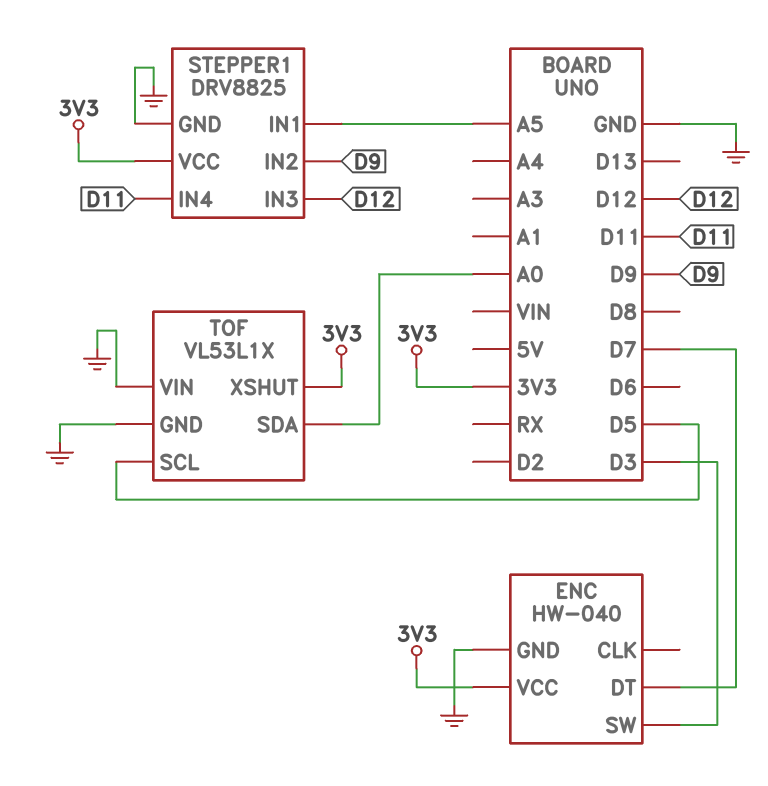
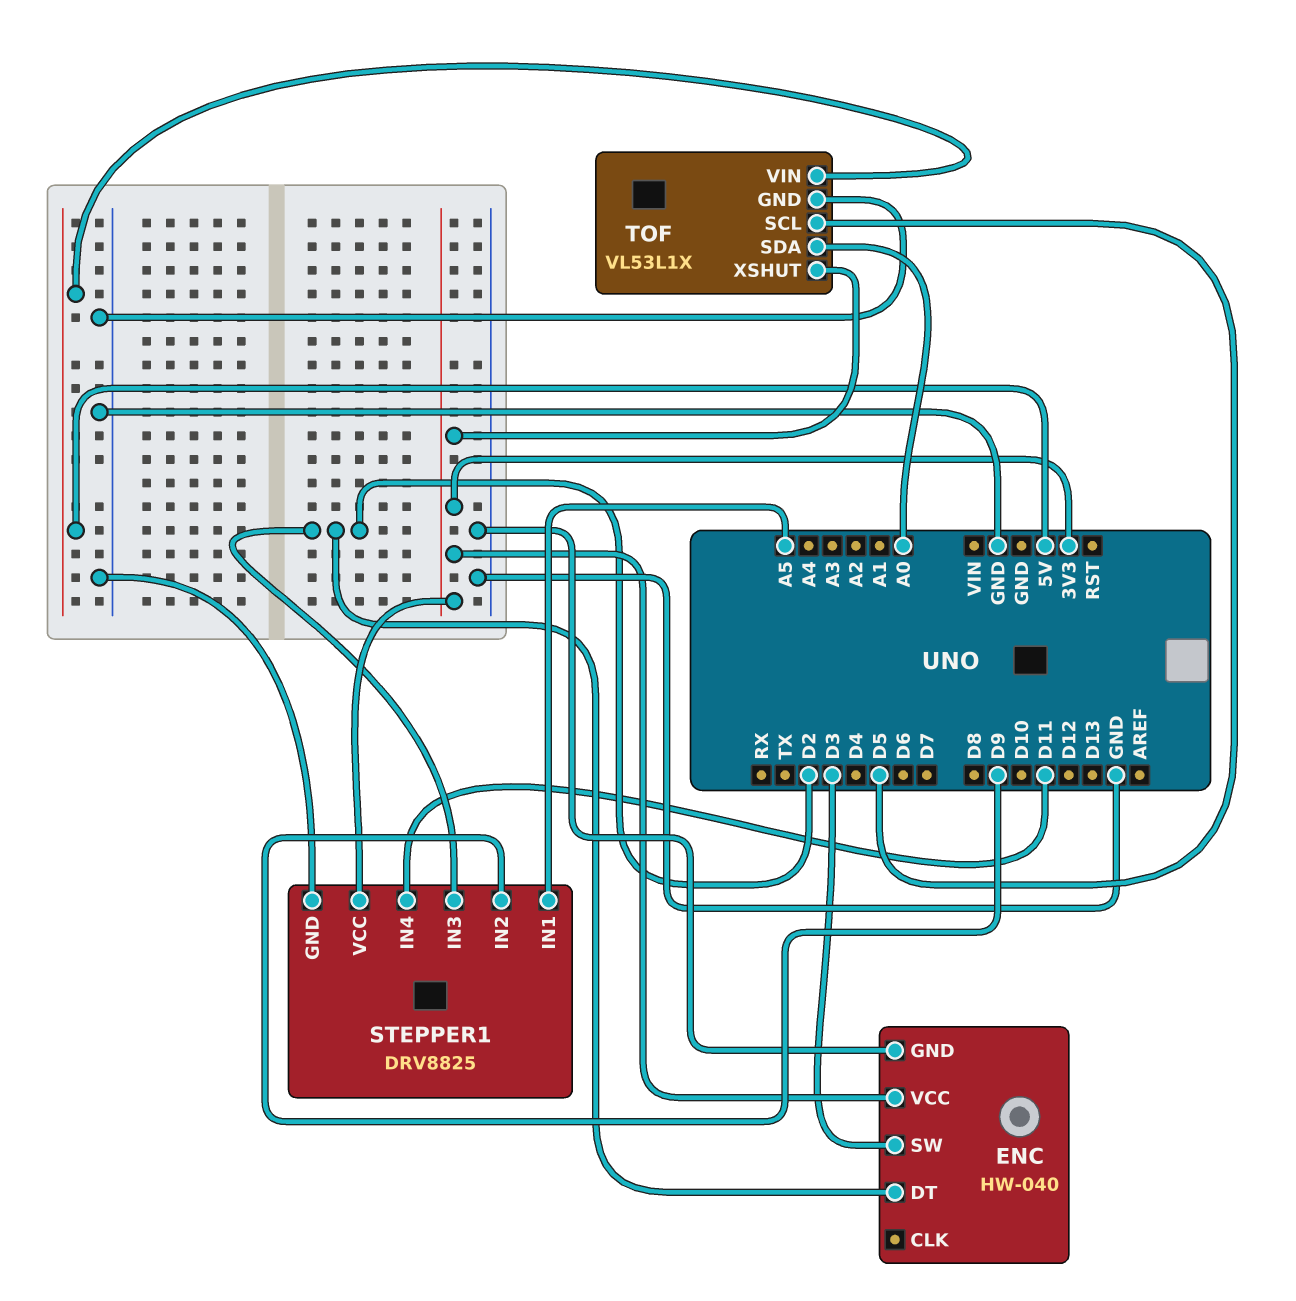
ENC pin DT: D7 -> D2
STEPPER1 pin IN3: D12 -> D2
TOF pin VIN: GND -> 5V

